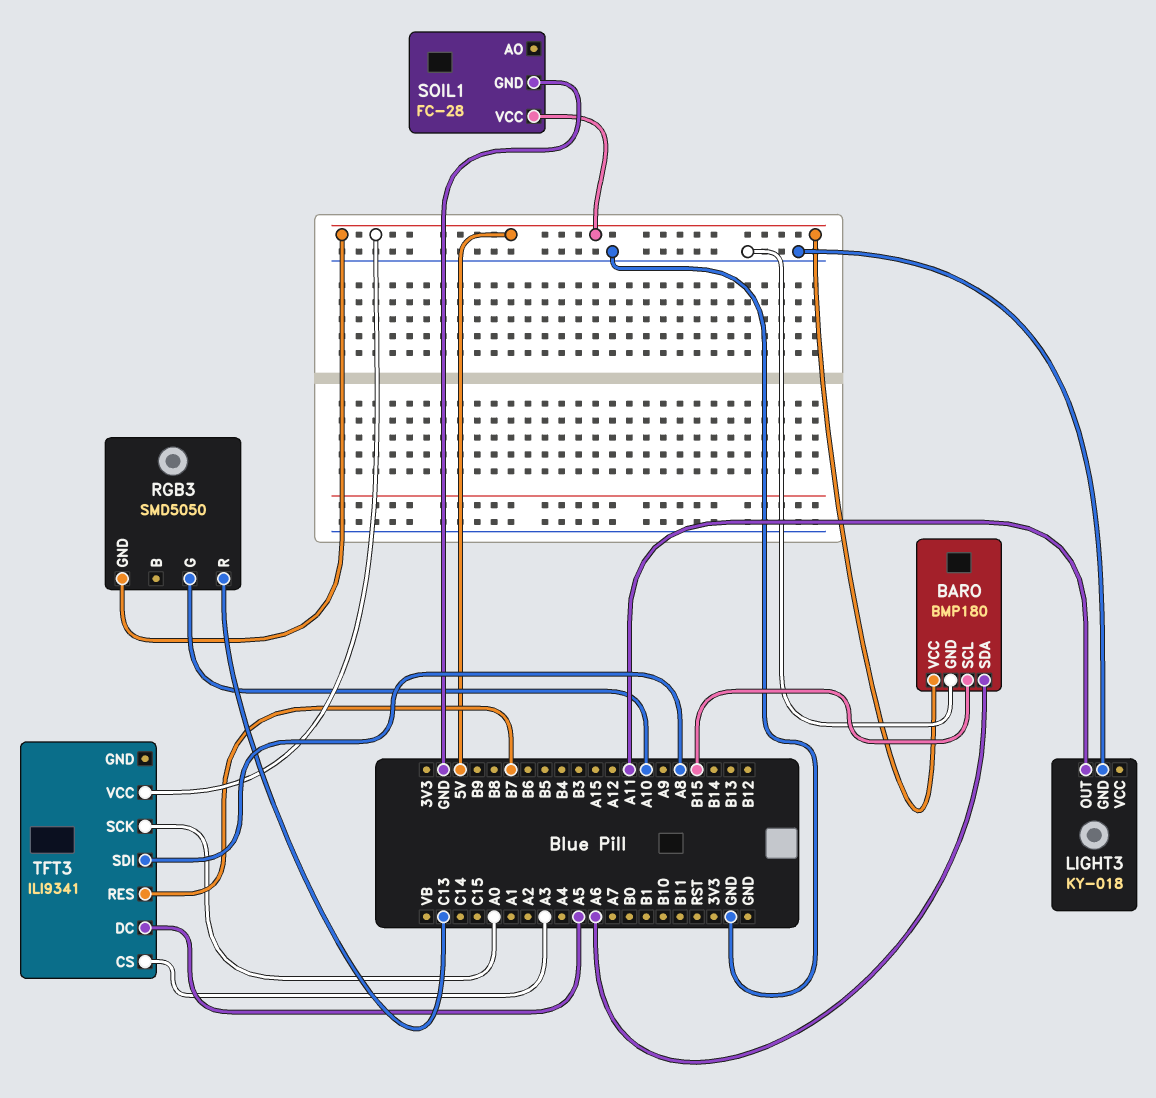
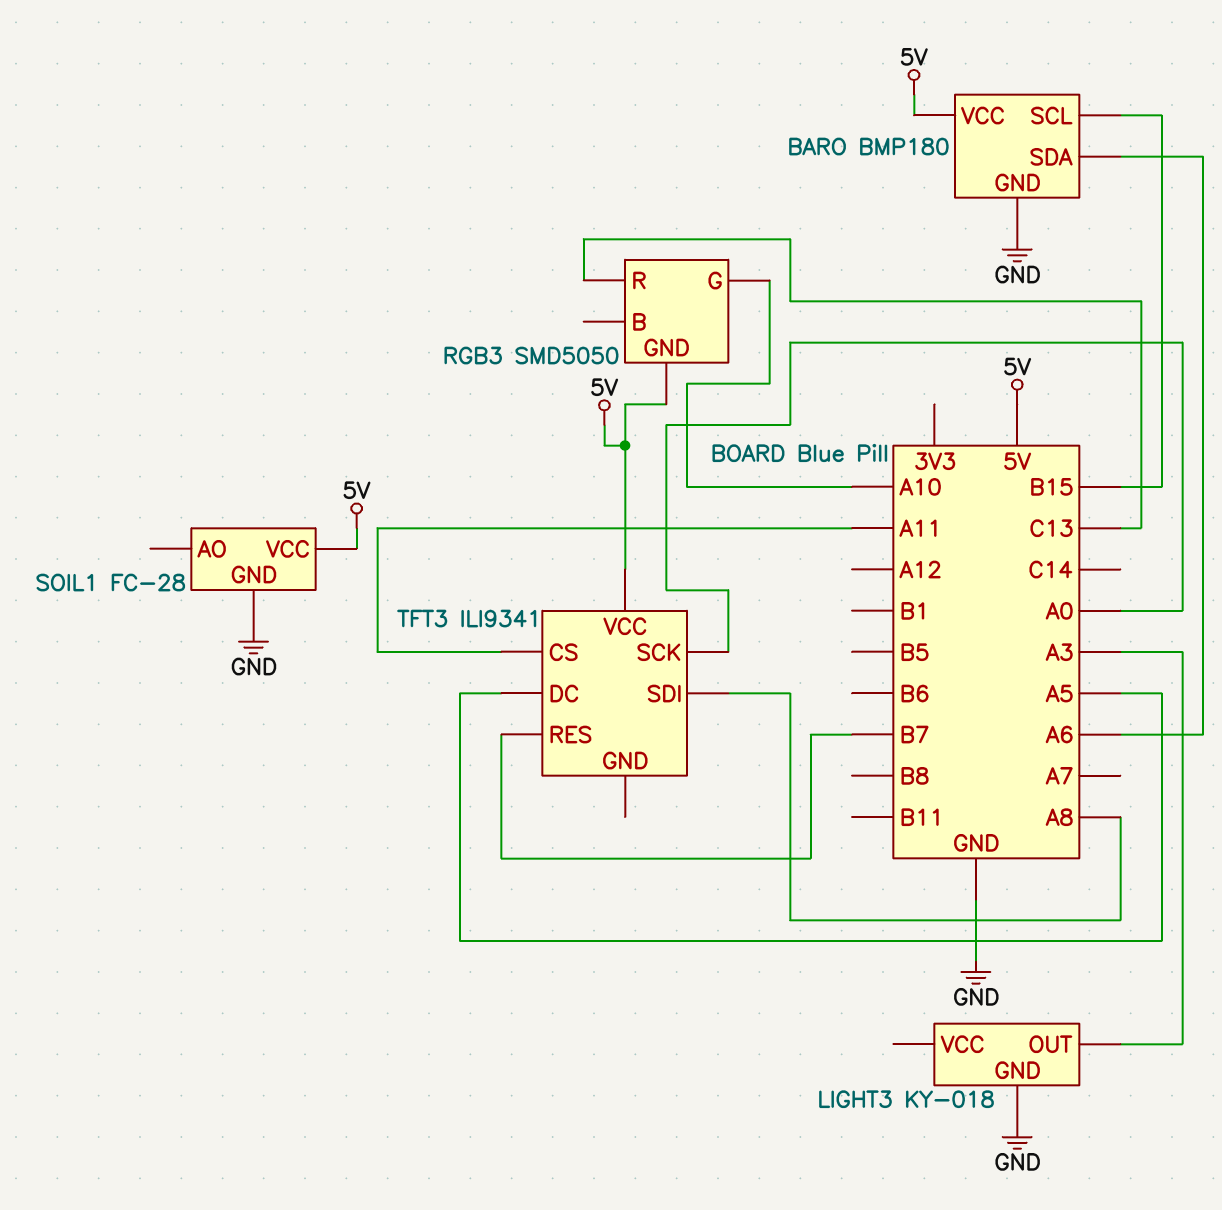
LIGHT3 pin OUT: A11 -> A3
TFT3 pin CS: A3 -> A11

